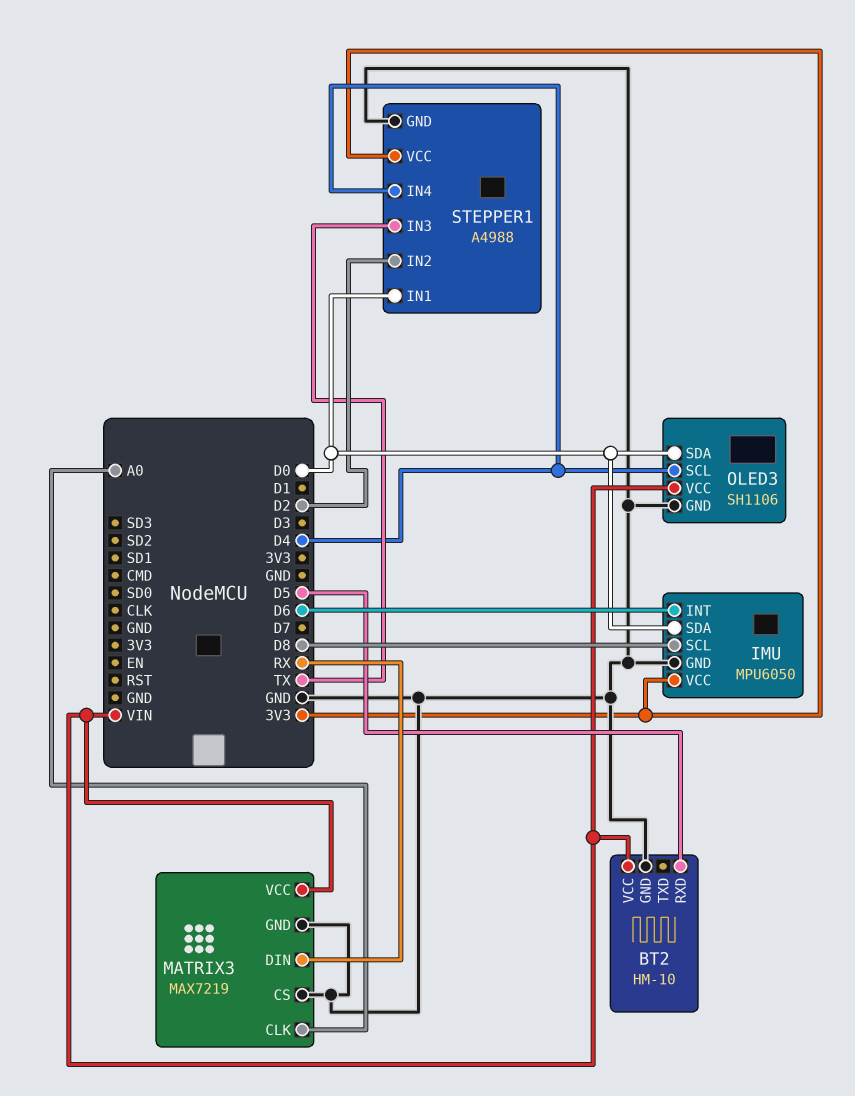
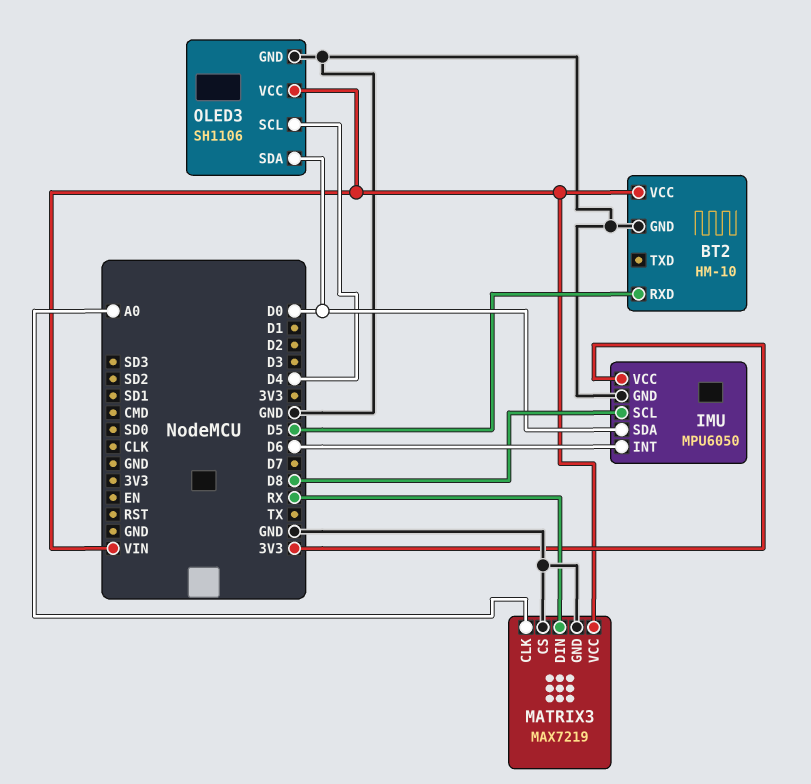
STEPPER1: A4988 -> none
STEPPER1 pin GND: GND -> none
STEPPER1 pin IN1: D0 -> none
STEPPER1 pin IN2: D2 -> none
STEPPER1 pin IN3: TX -> none
STEPPER1 pin IN4: D4 -> none
STEPPER1 pin VCC: 3V3 -> none

